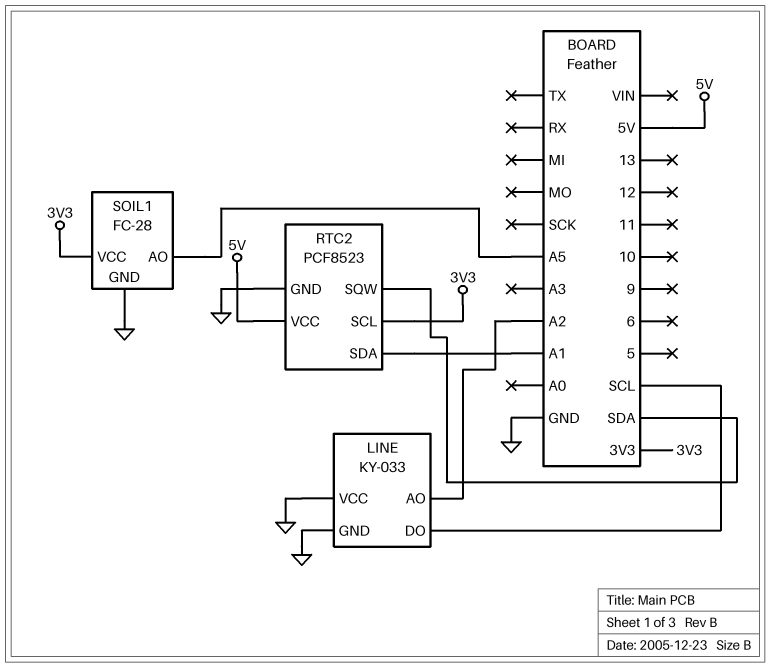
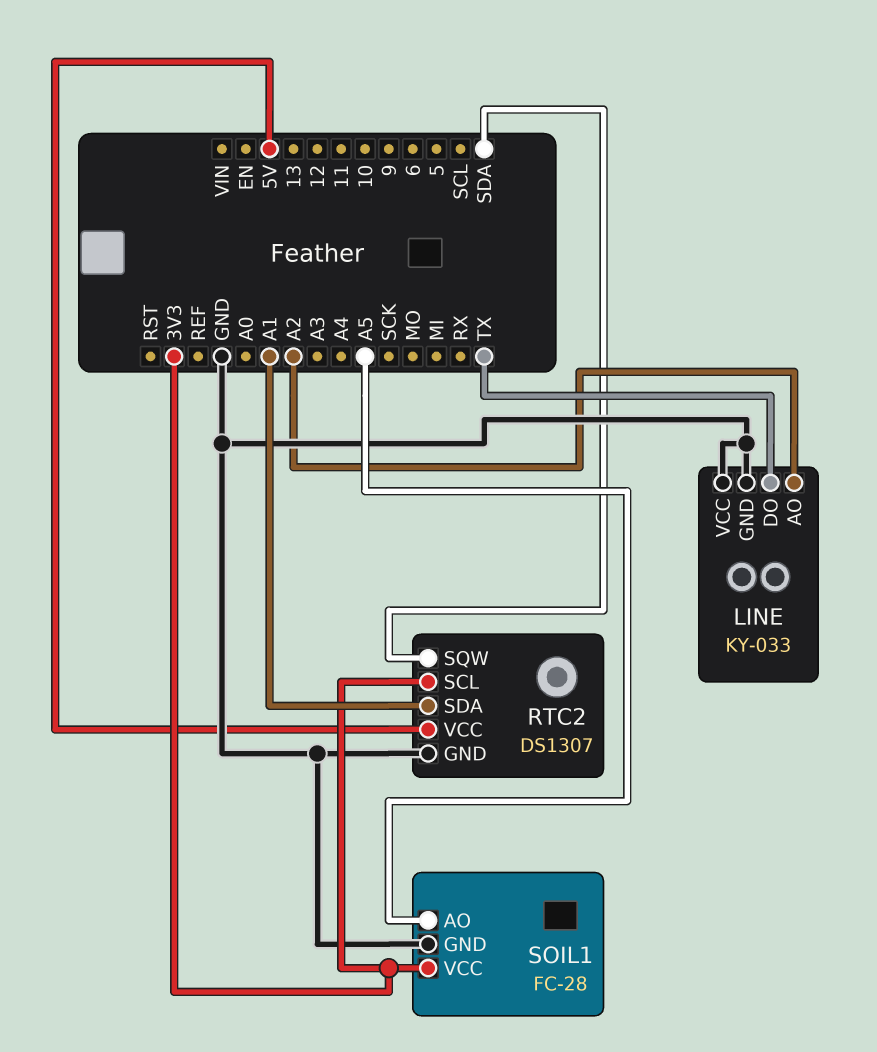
LINE pin DO: SCL -> TX
RTC2: PCF8523 -> DS1307

